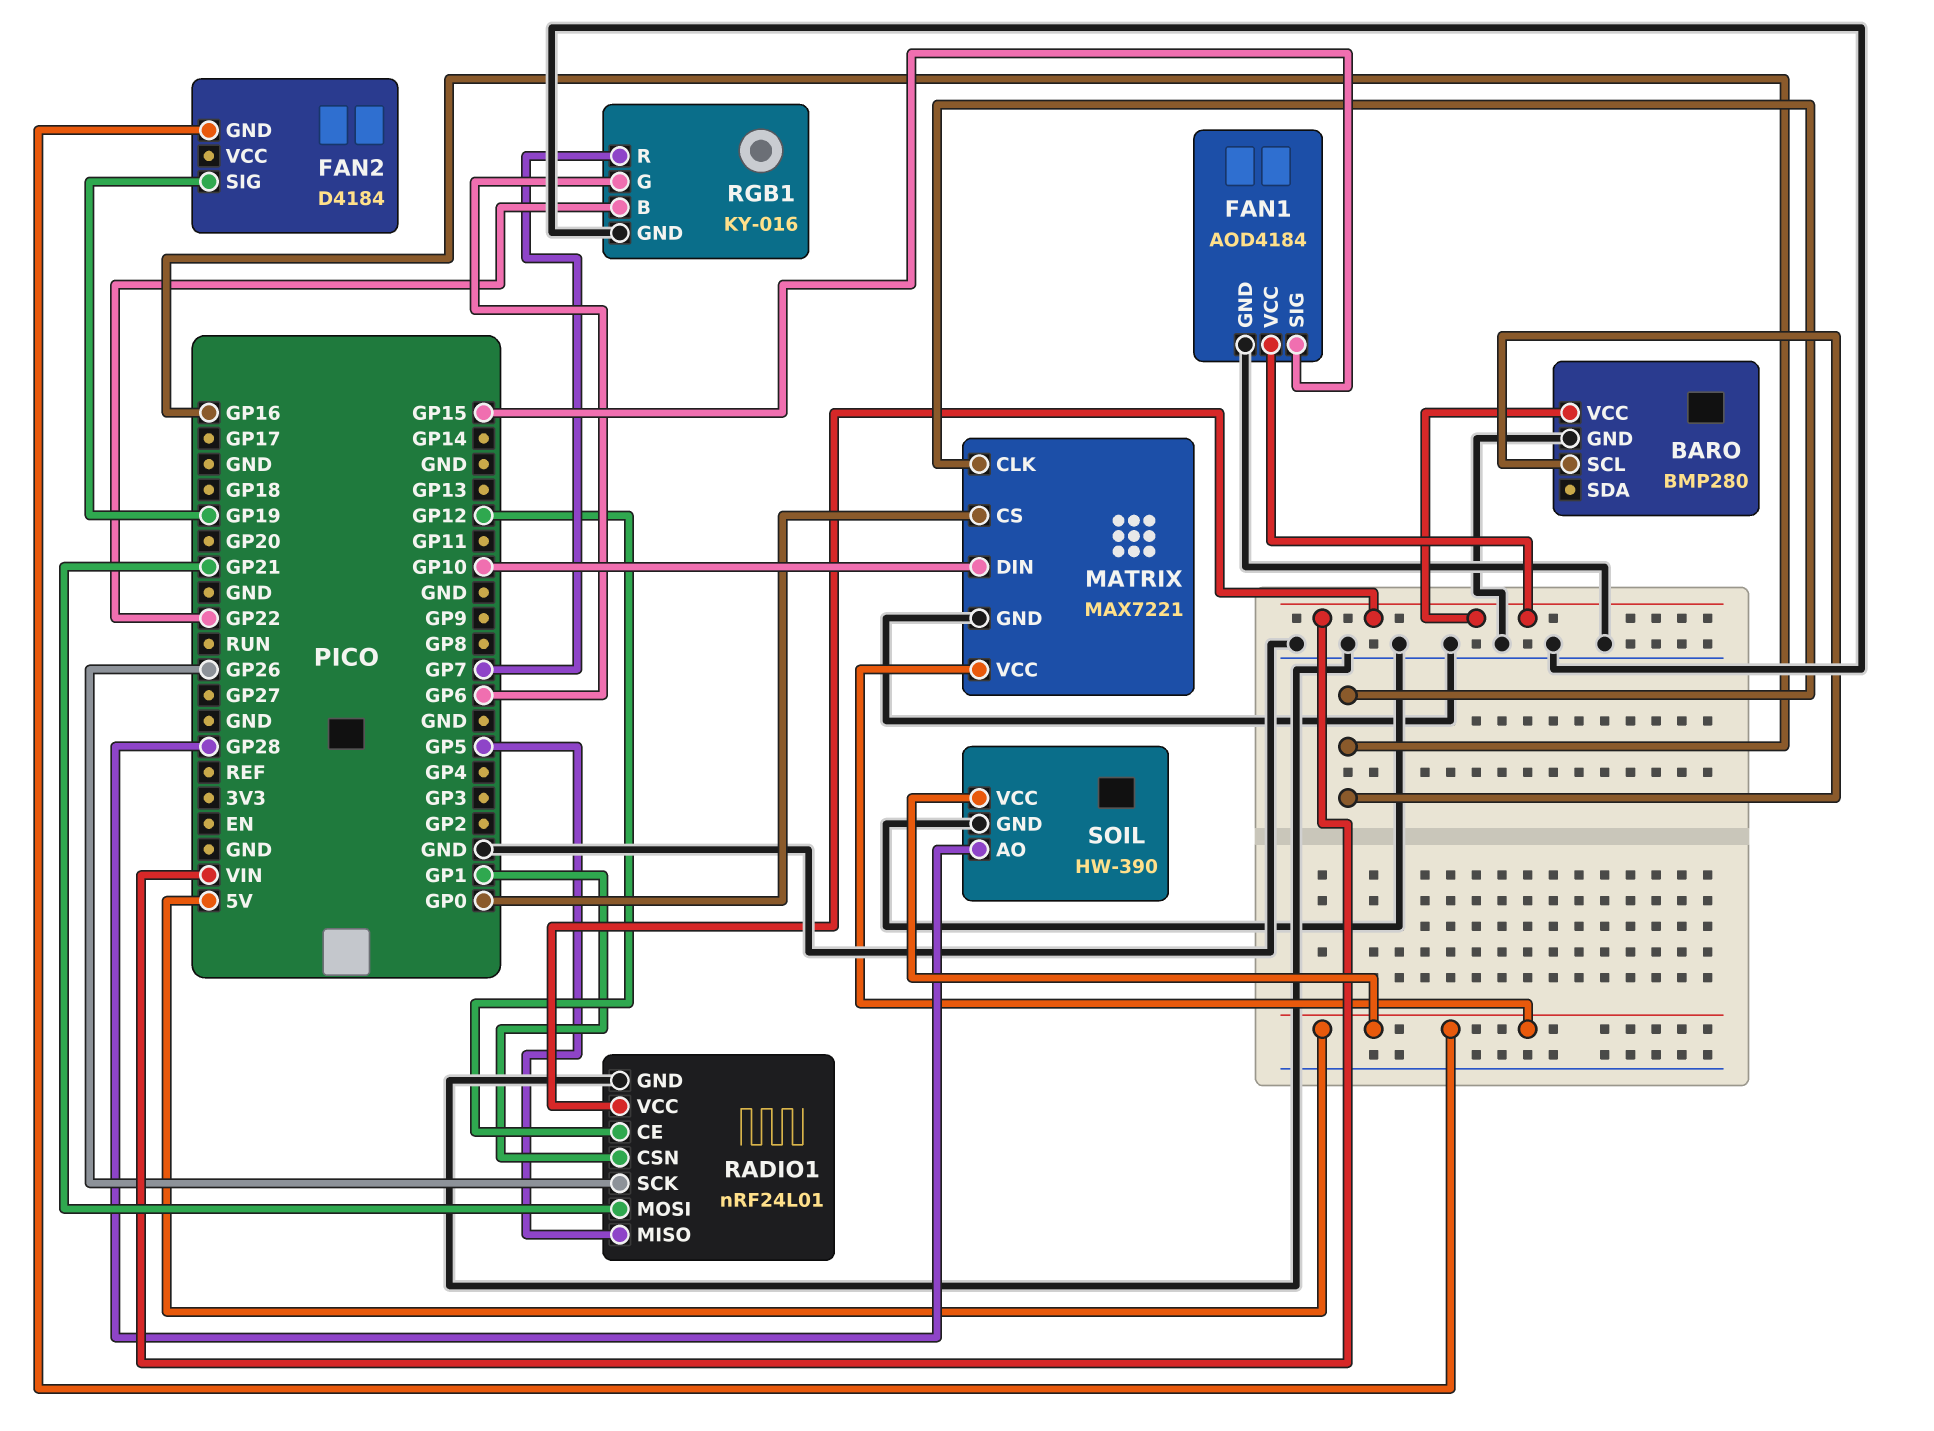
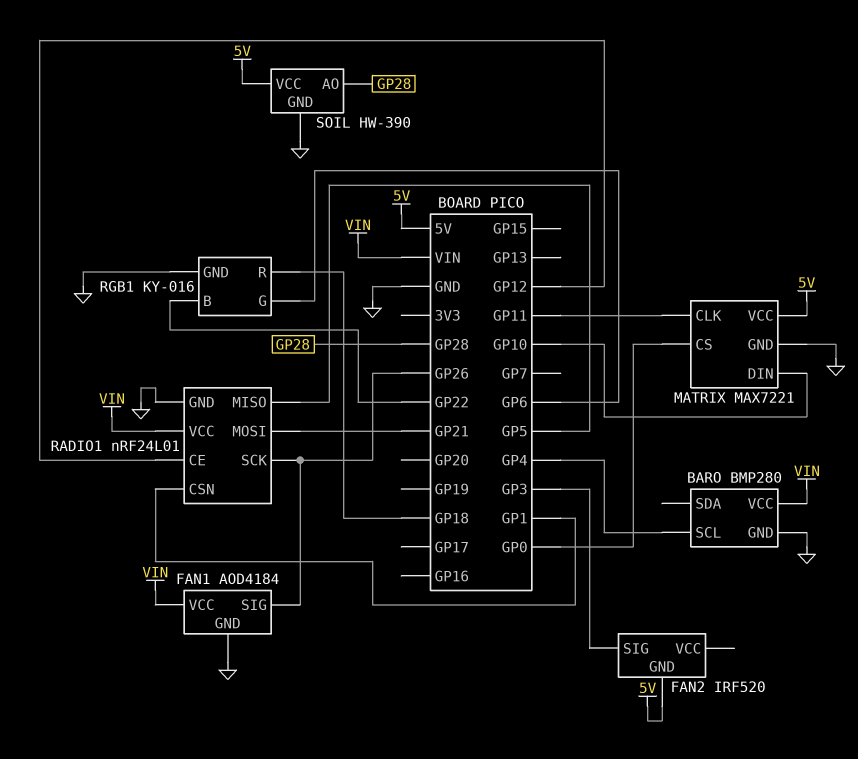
BARO pin SCL: GP16 -> GP4
FAN1 pin SIG: GP15 -> GP26
FAN2: D4184 -> IRF520
FAN2 pin SIG: GP19 -> GP3
MATRIX pin CLK: GP16 -> GP11
RGB1 pin R: GP7 -> GP18

